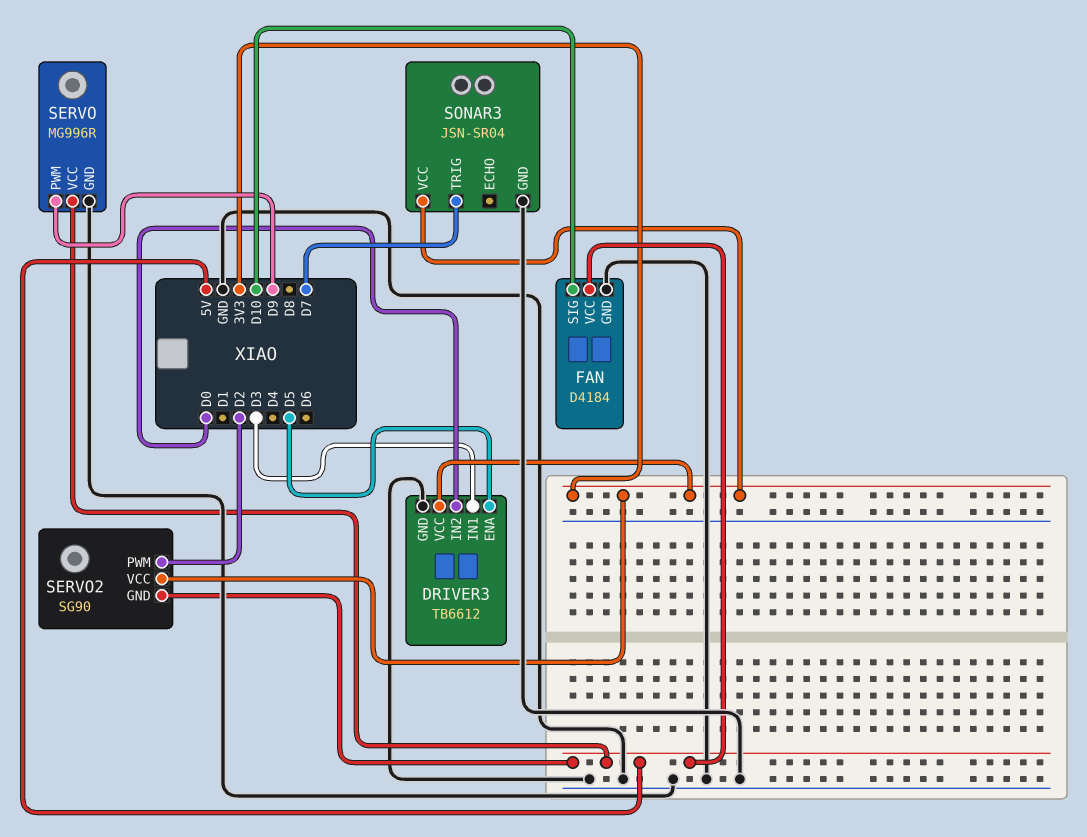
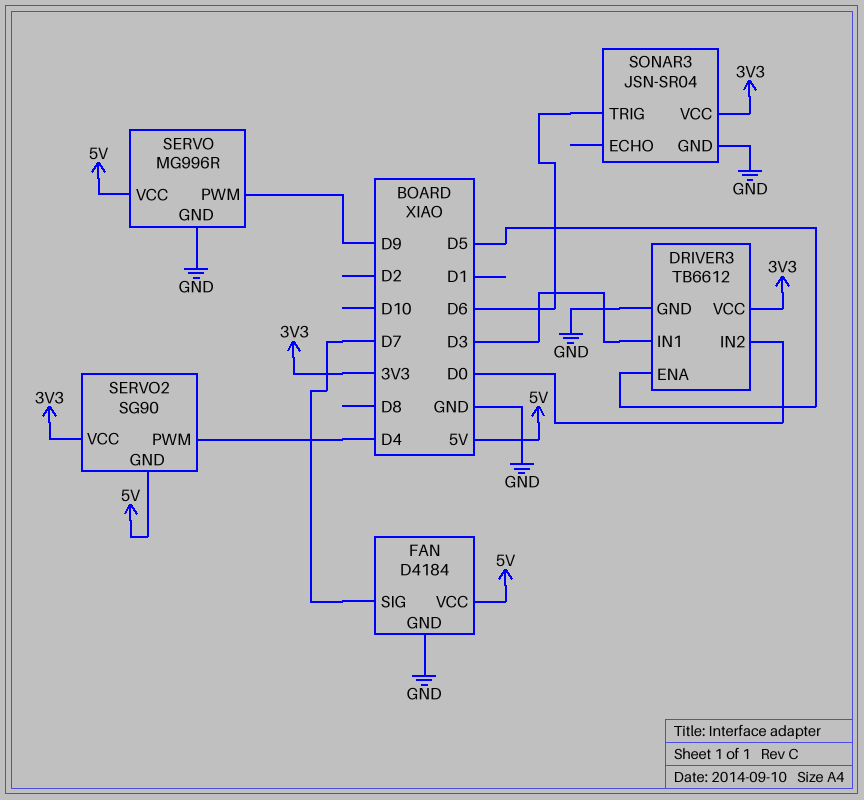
FAN pin SIG: D10 -> D7
SERVO2 pin PWM: D2 -> D4
SONAR3 pin TRIG: D7 -> D6

